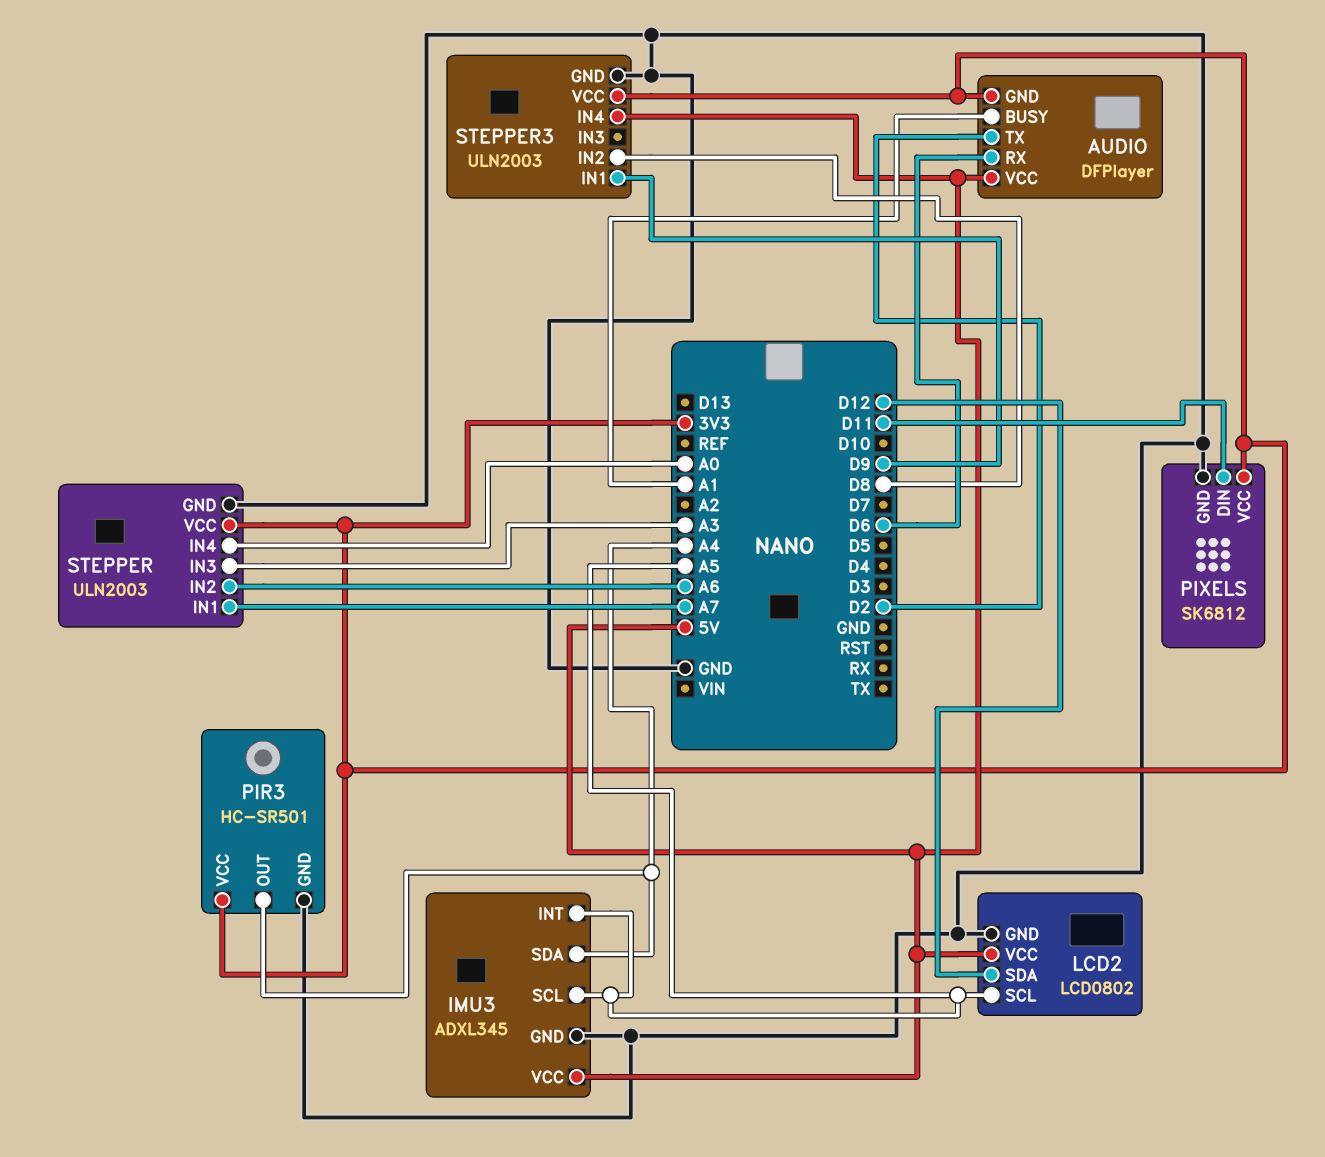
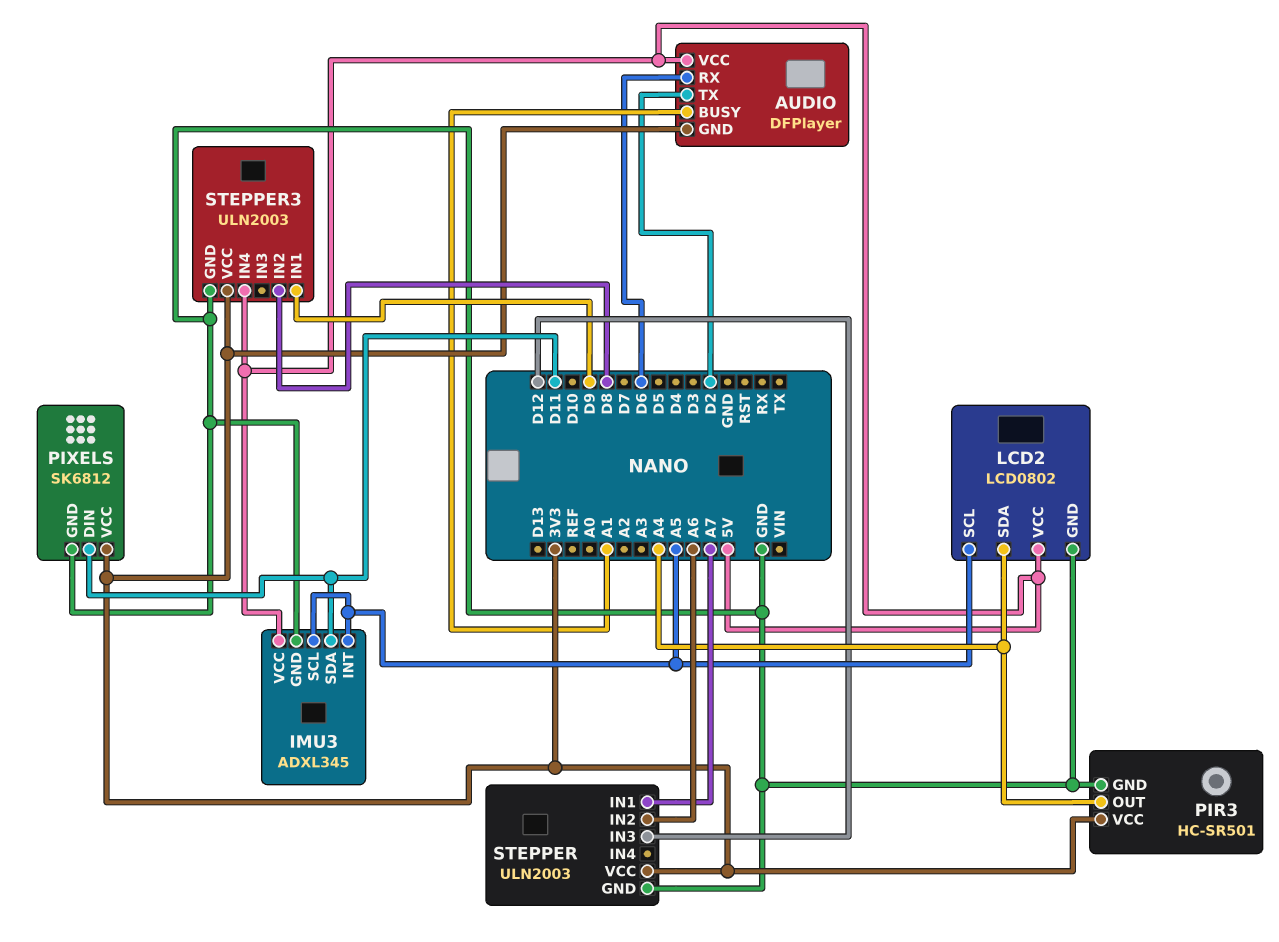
IMU3 pin SDA: A4 -> D11
LCD2 pin SDA: D12 -> A4
STEPPER pin IN3: A3 -> D12
STEPPER pin IN4: A0 -> none

